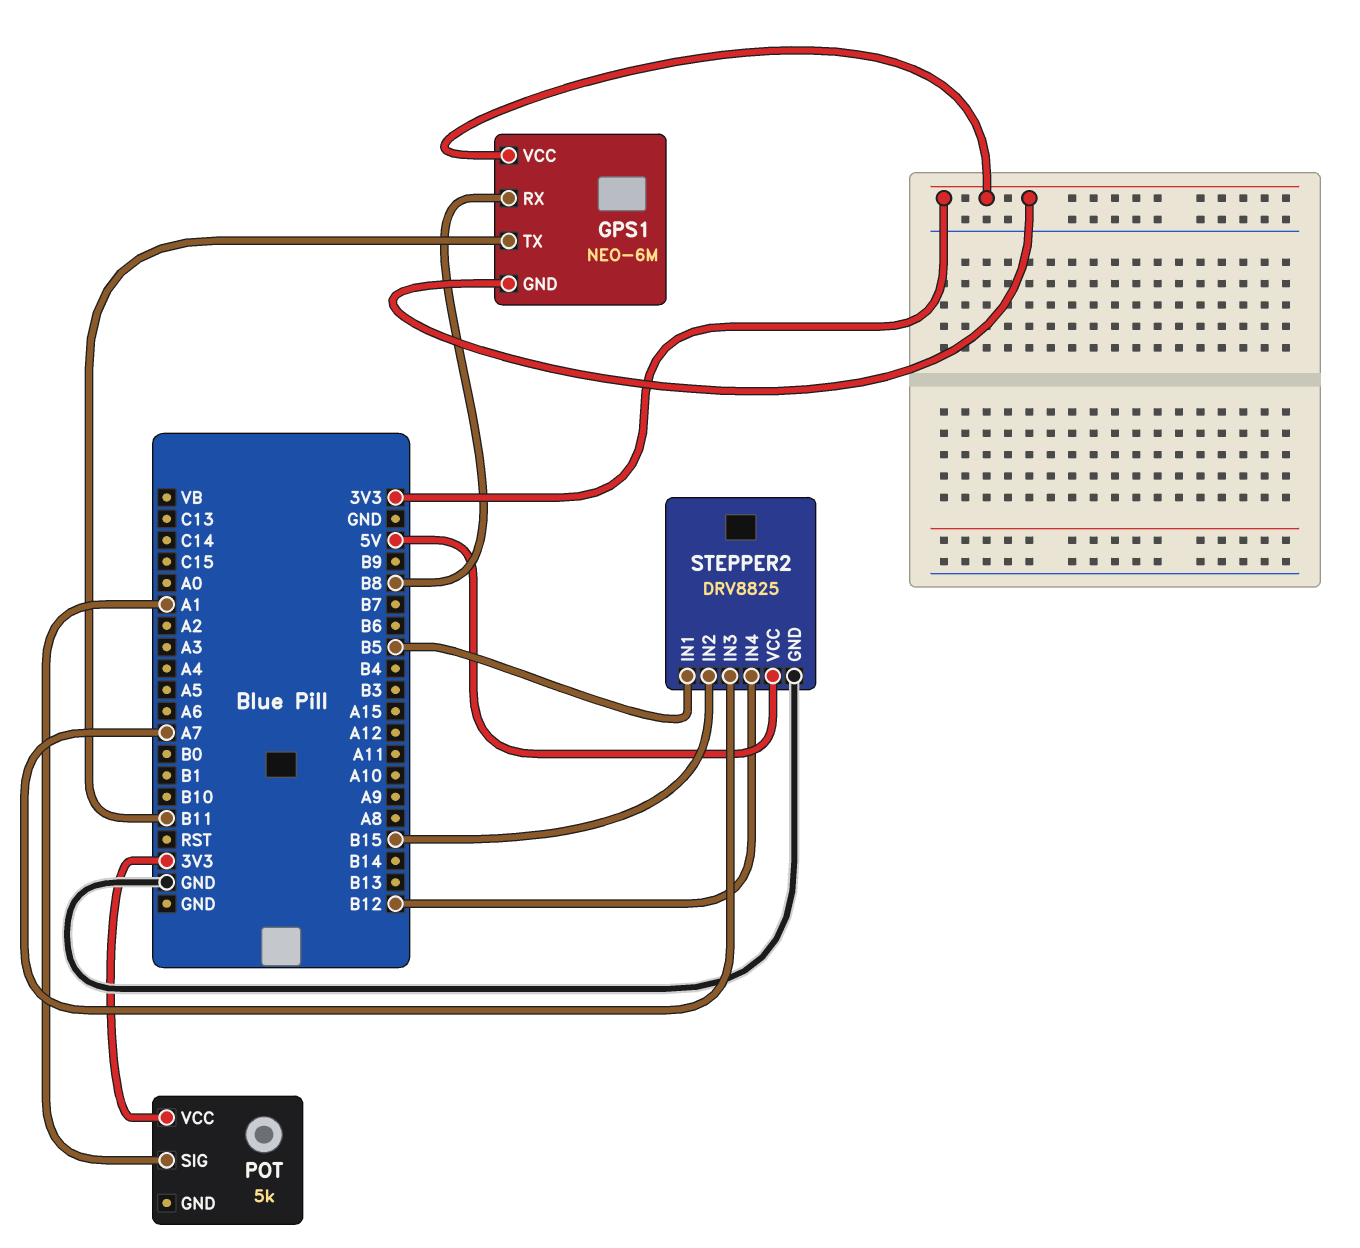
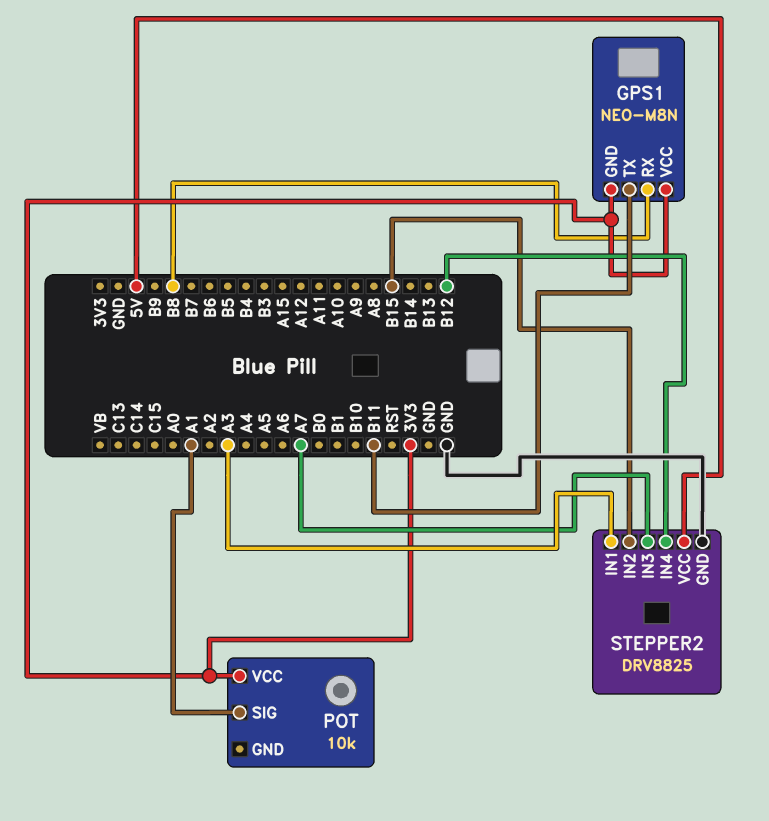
GPS1: NEO-6M -> NEO-M8N
POT: 5k -> 10k
STEPPER2 pin IN1: B5 -> A3

